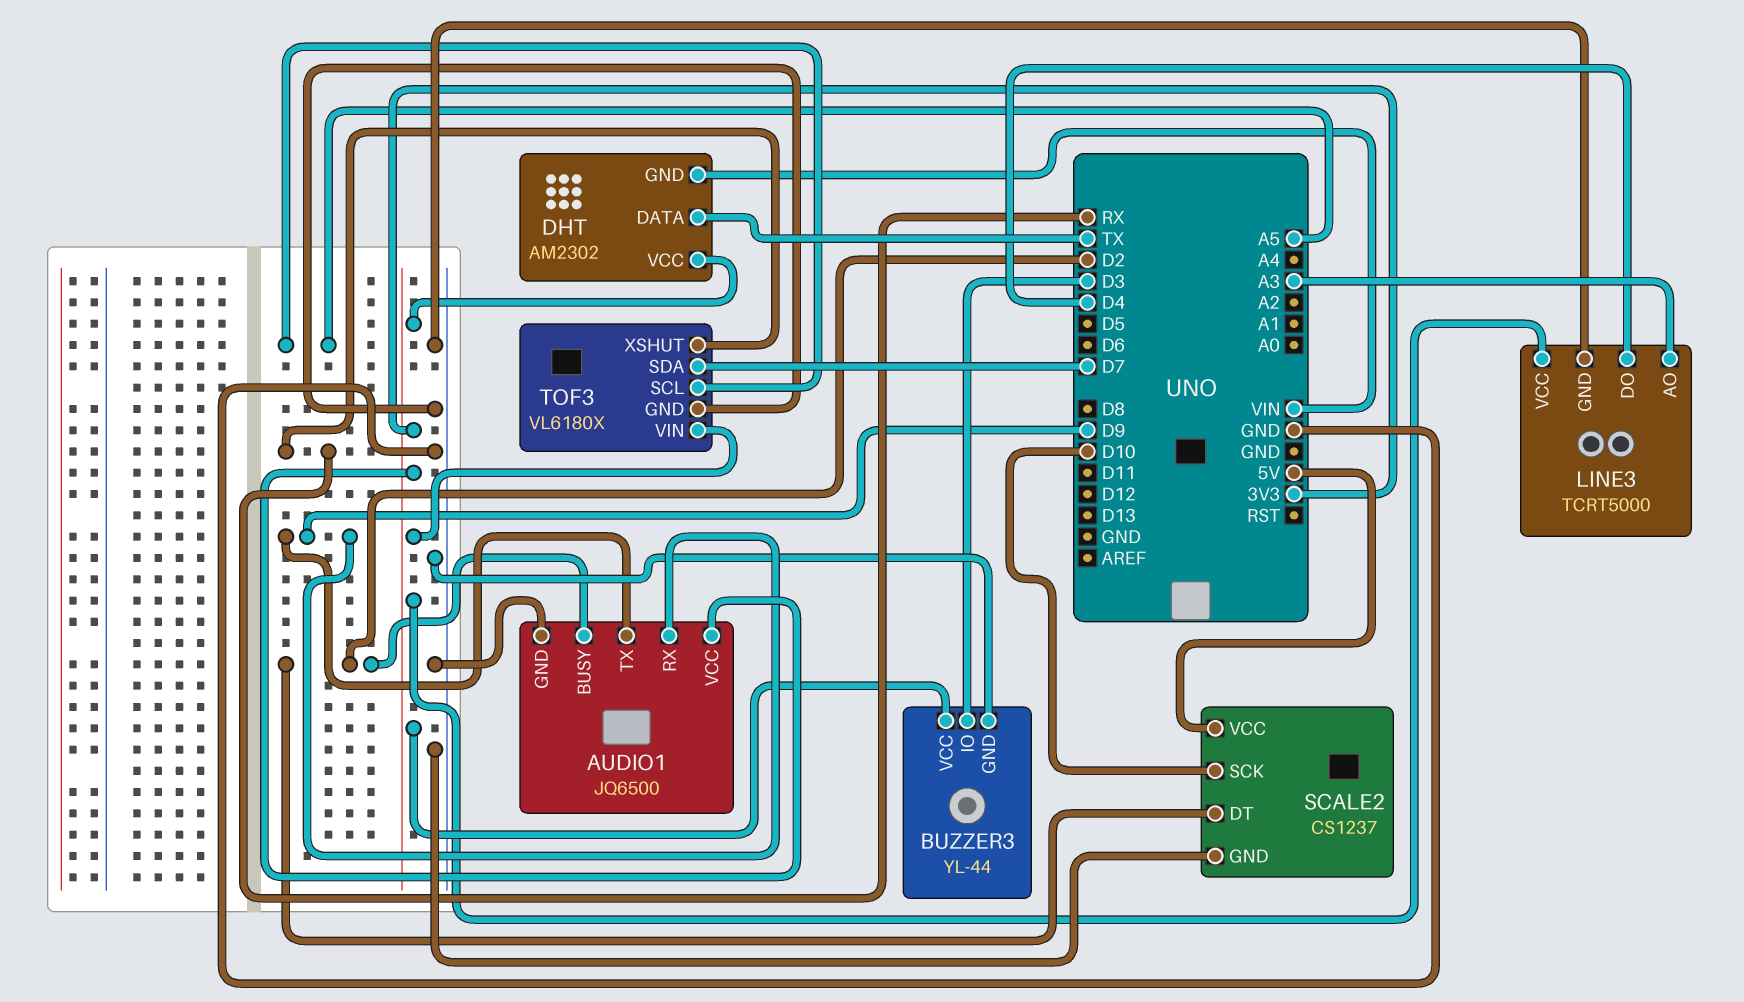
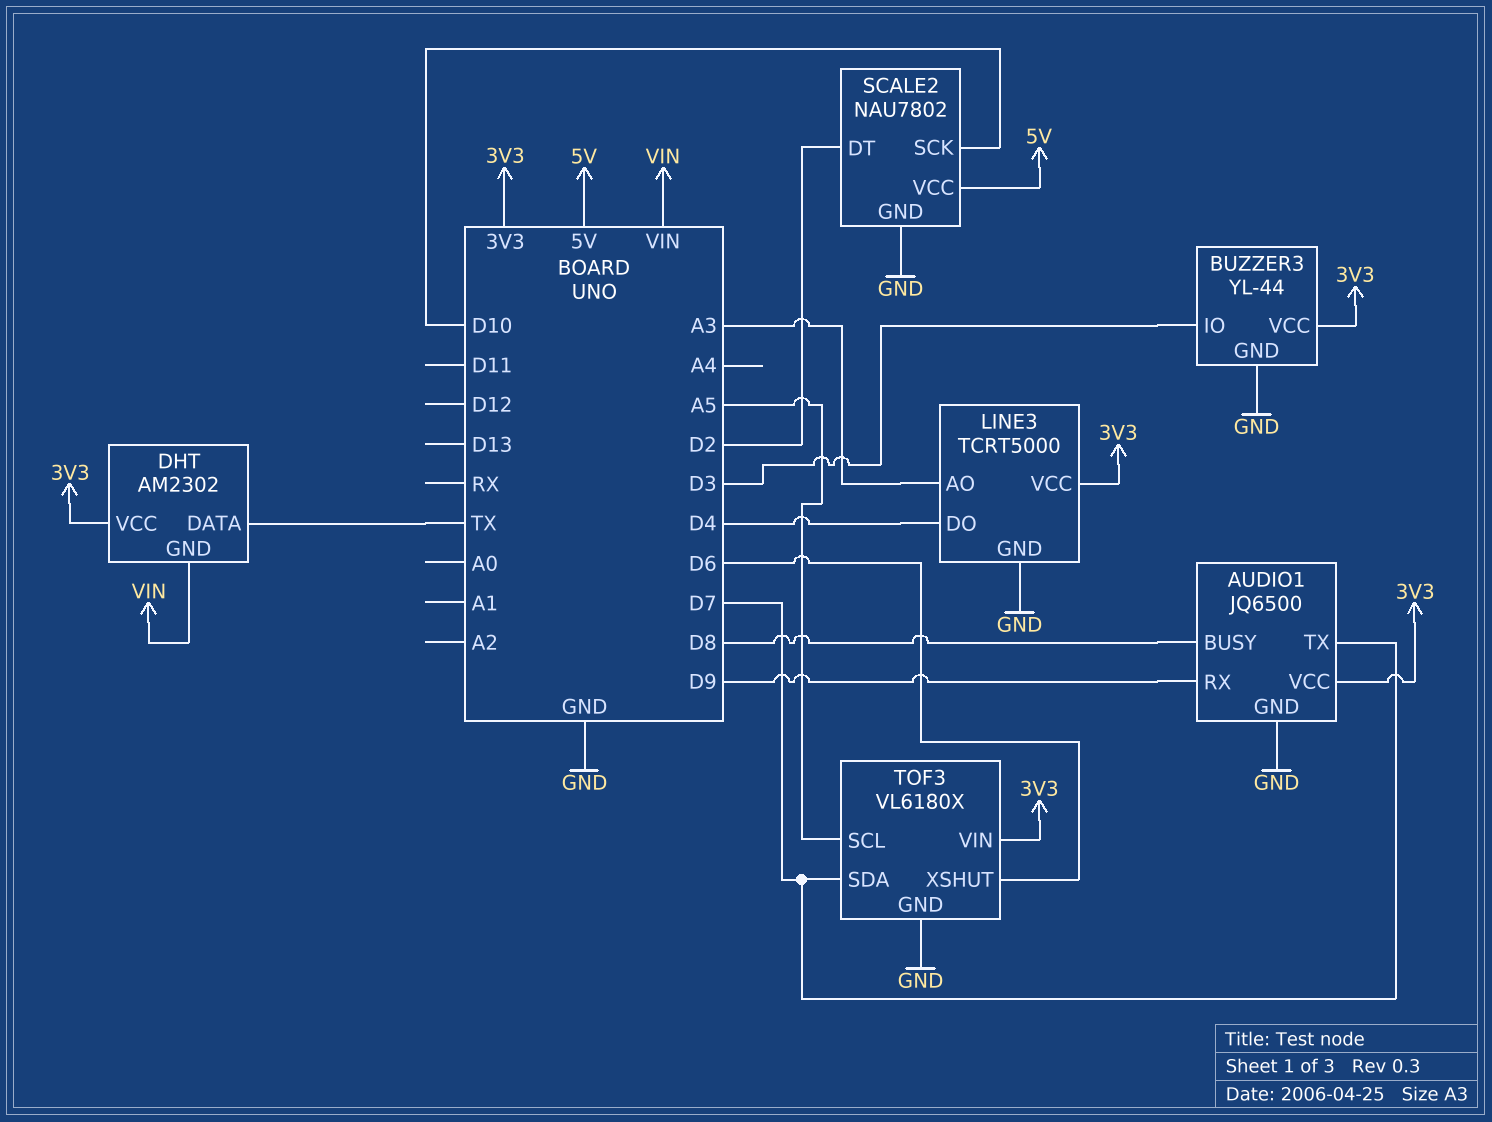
AUDIO1 pin BUSY: D2 -> D8
AUDIO1 pin TX: D9 -> D7
SCALE2: CS1237 -> NAU7802
TOF3 pin XSHUT: RX -> D6

